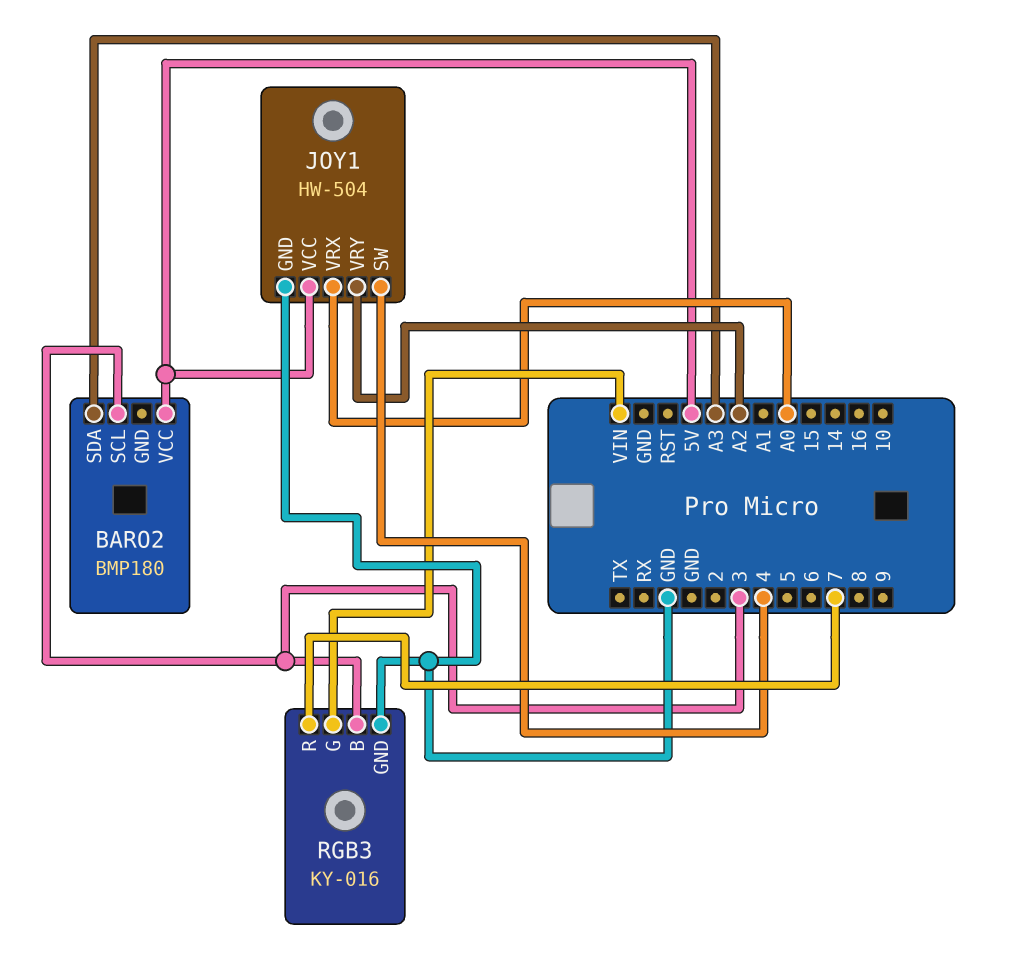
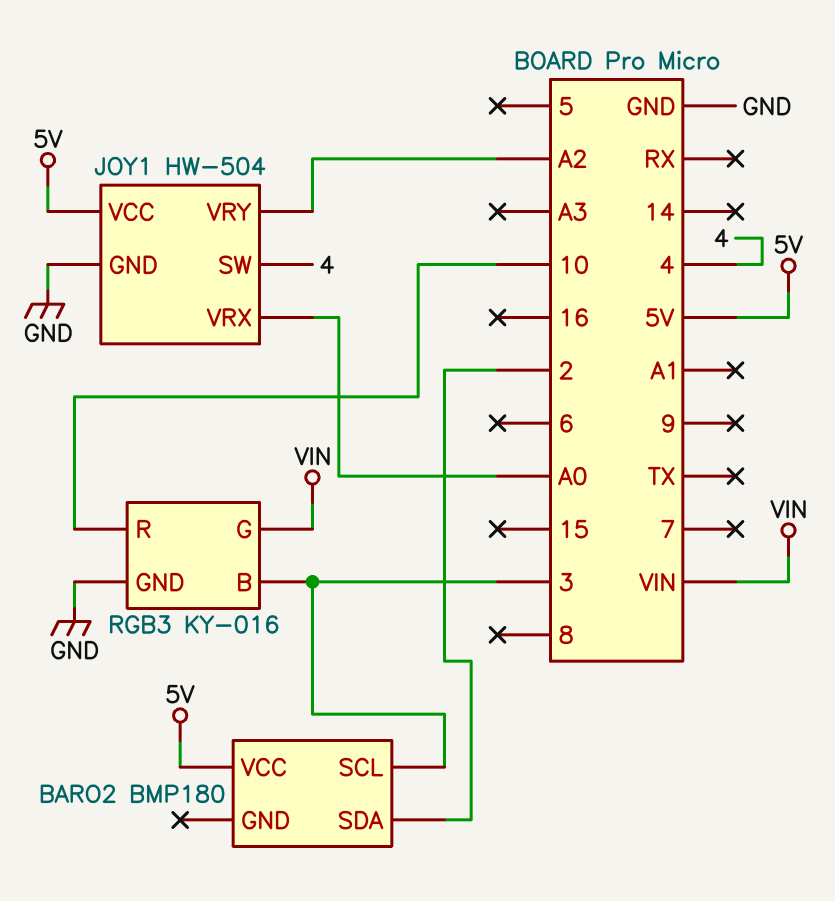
BARO2 pin SDA: A3 -> 2
RGB3 pin R: 7 -> 10

